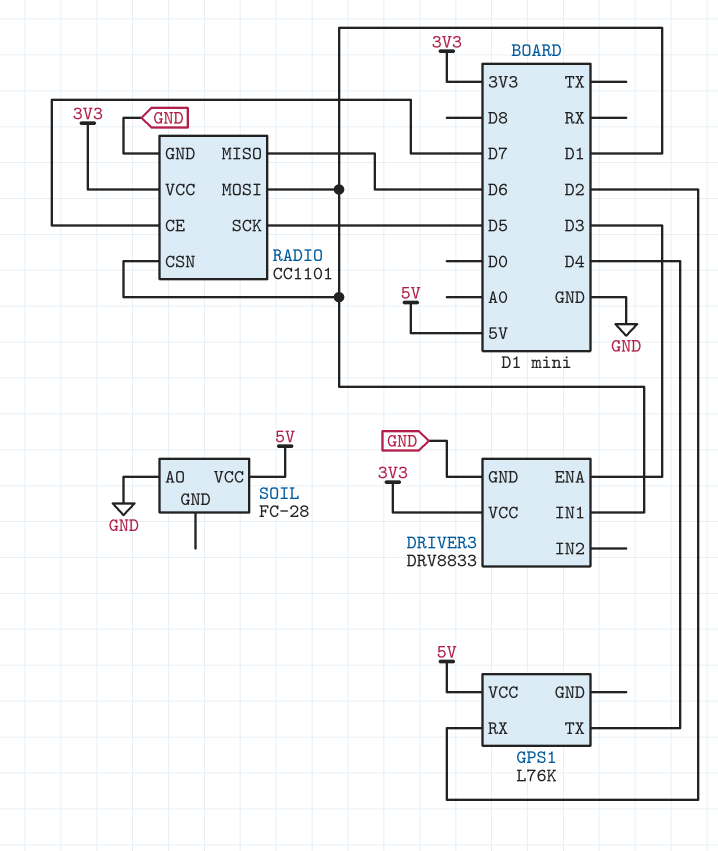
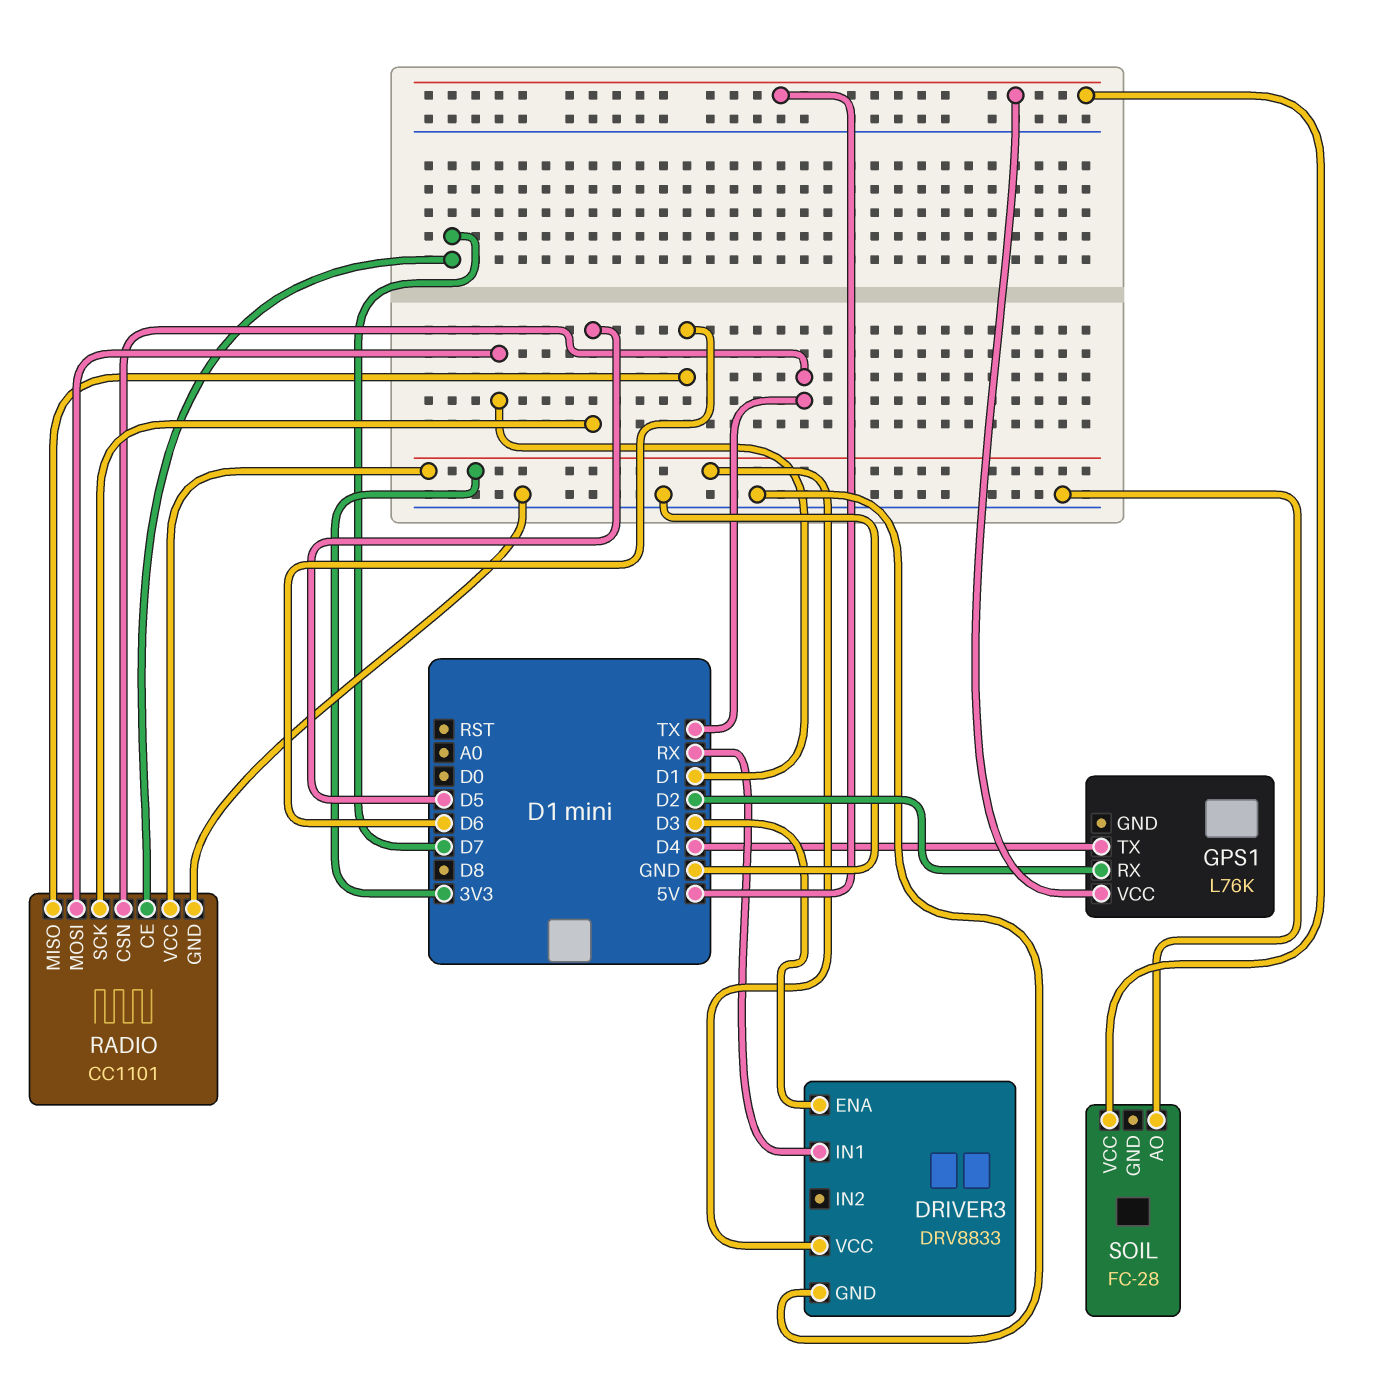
DRIVER3 pin IN1: D1 -> RX
RADIO pin CSN: D1 -> TX

